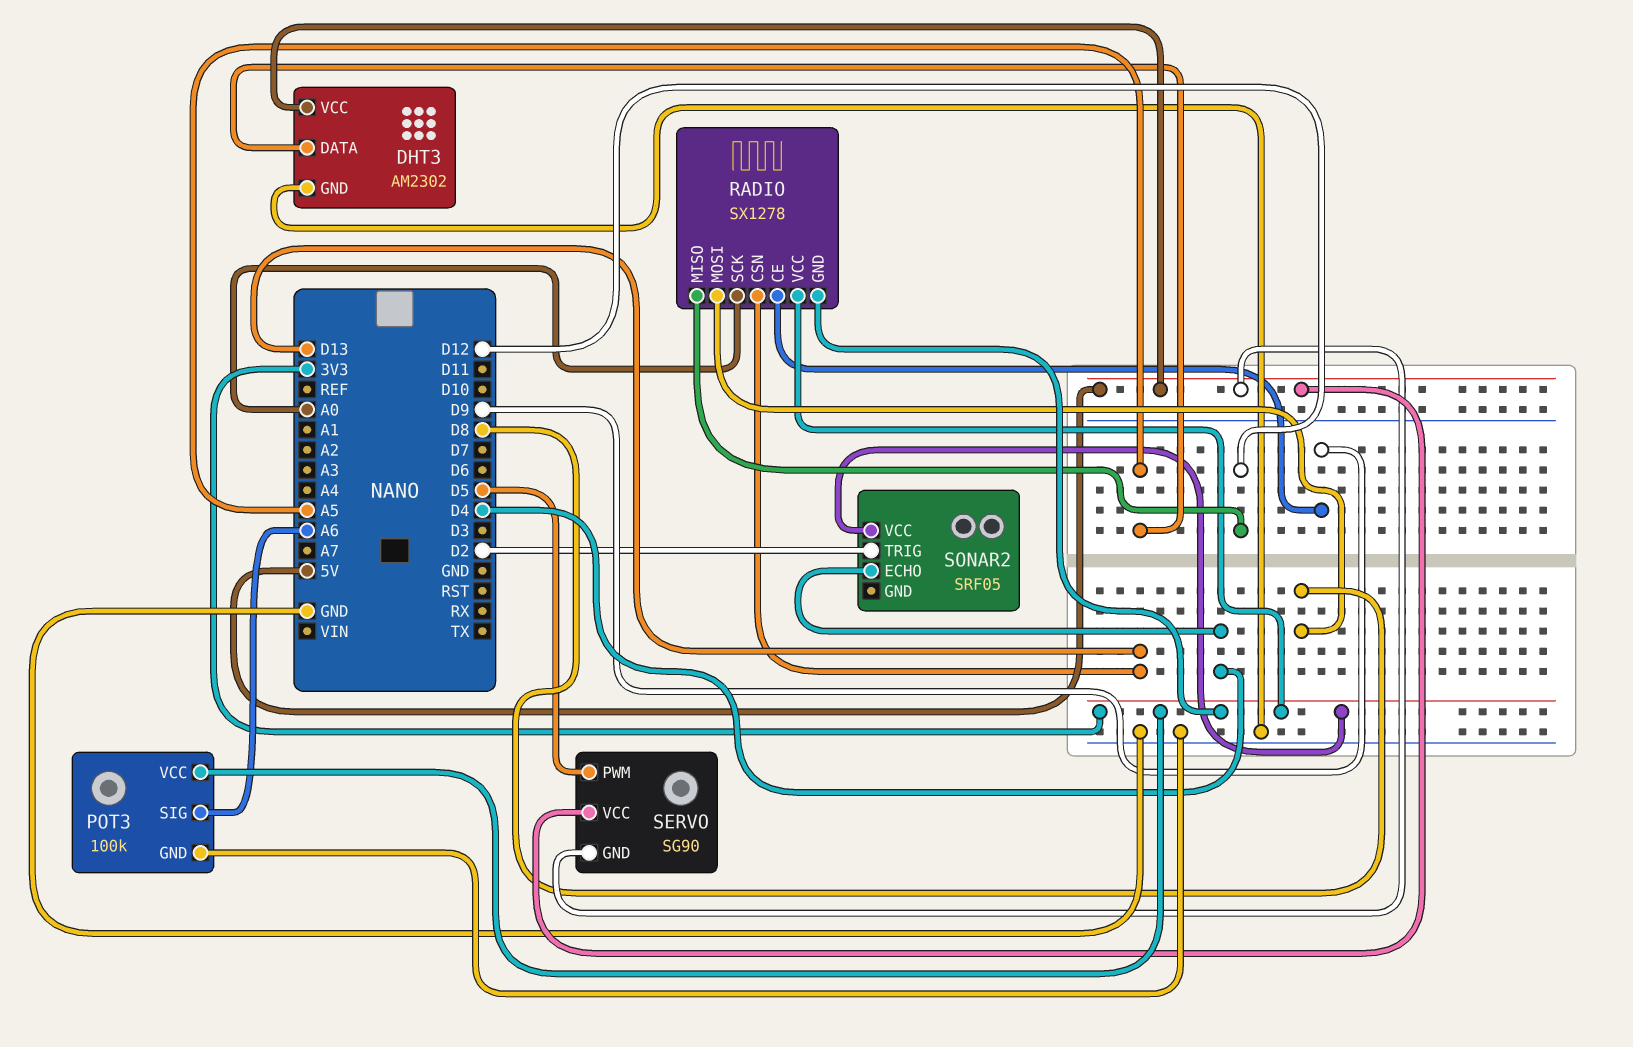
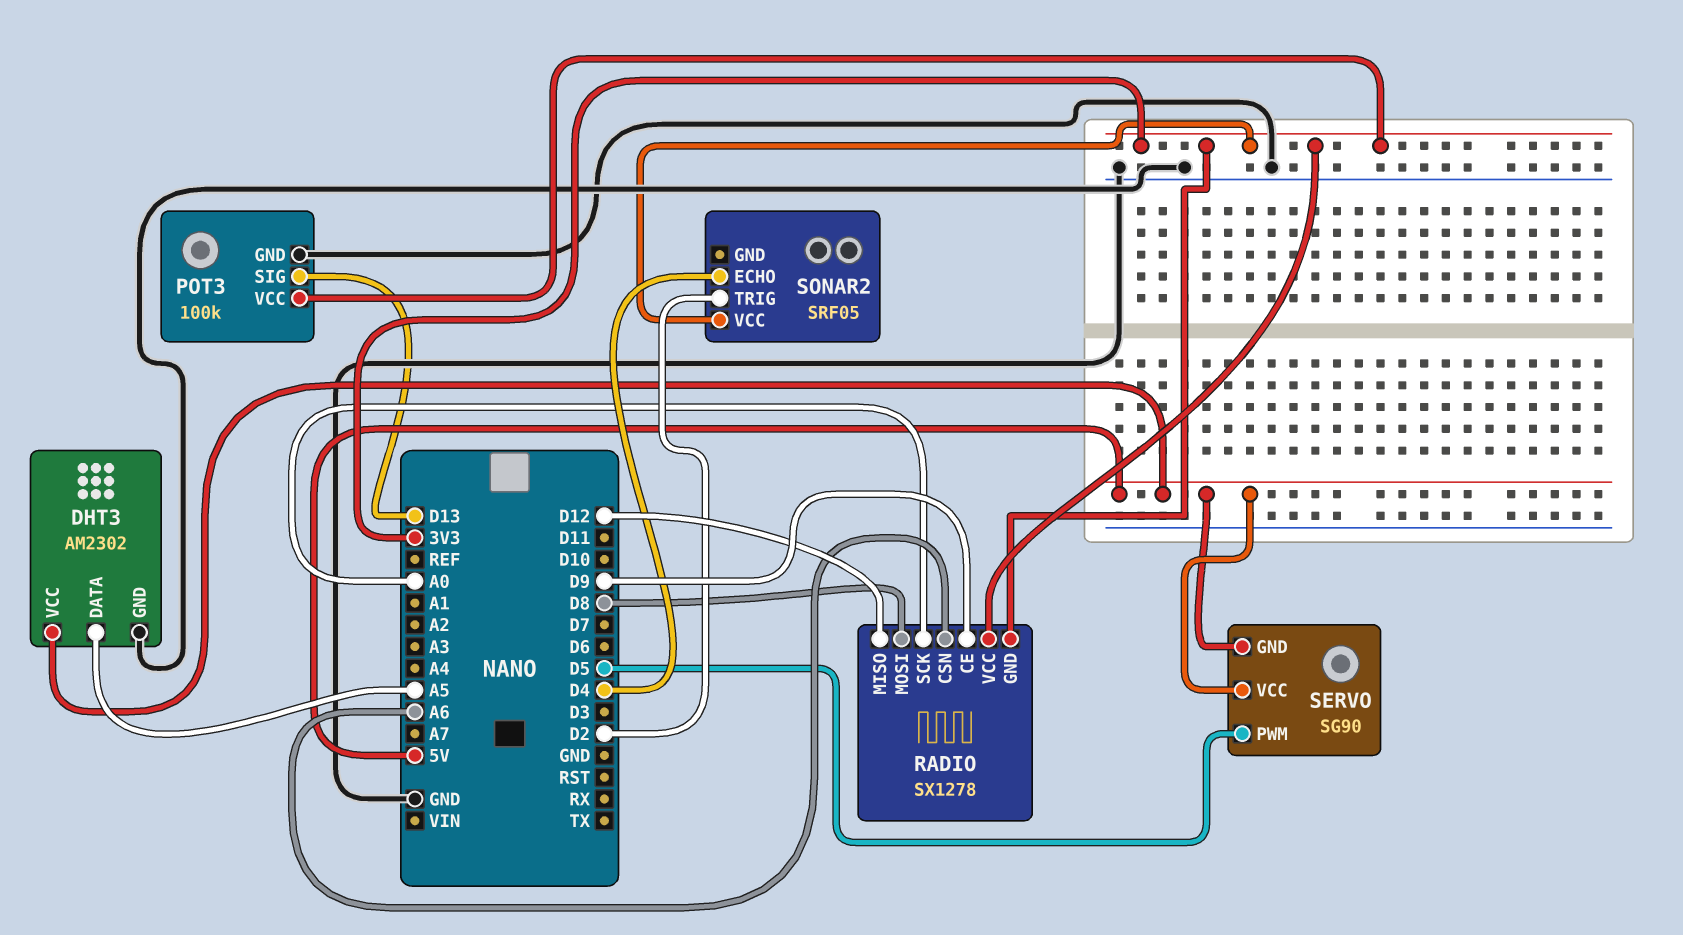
POT3 pin SIG: A6 -> D13
RADIO pin CSN: D13 -> A6

